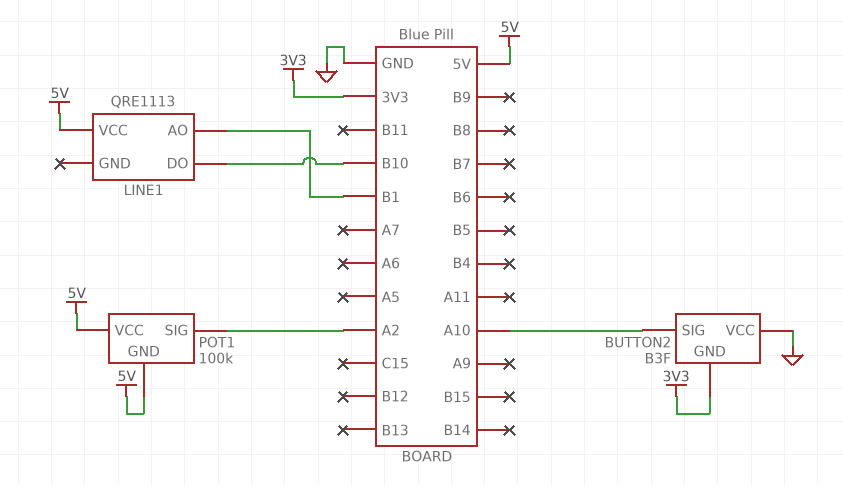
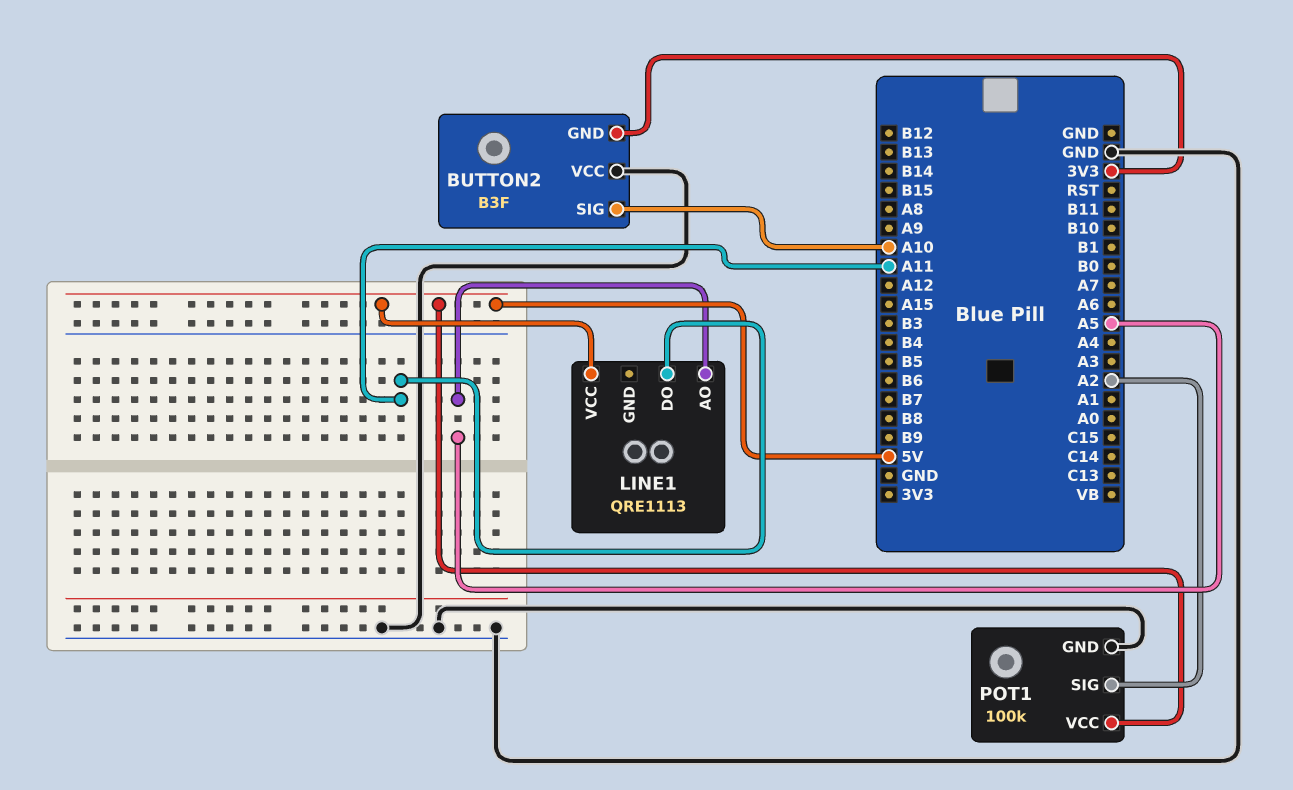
LINE1 pin AO: B1 -> A5
LINE1 pin DO: B10 -> A11
POT1 pin GND: 5V -> GND

